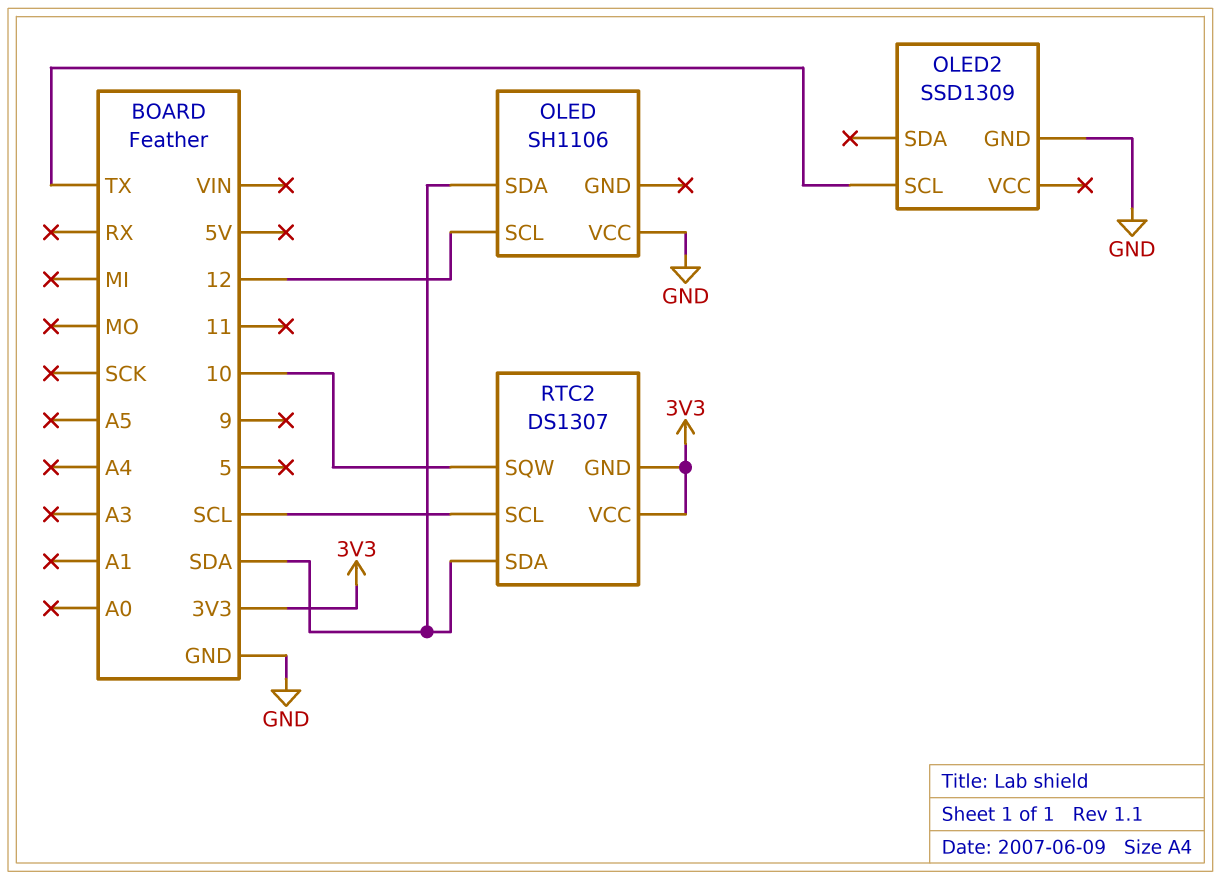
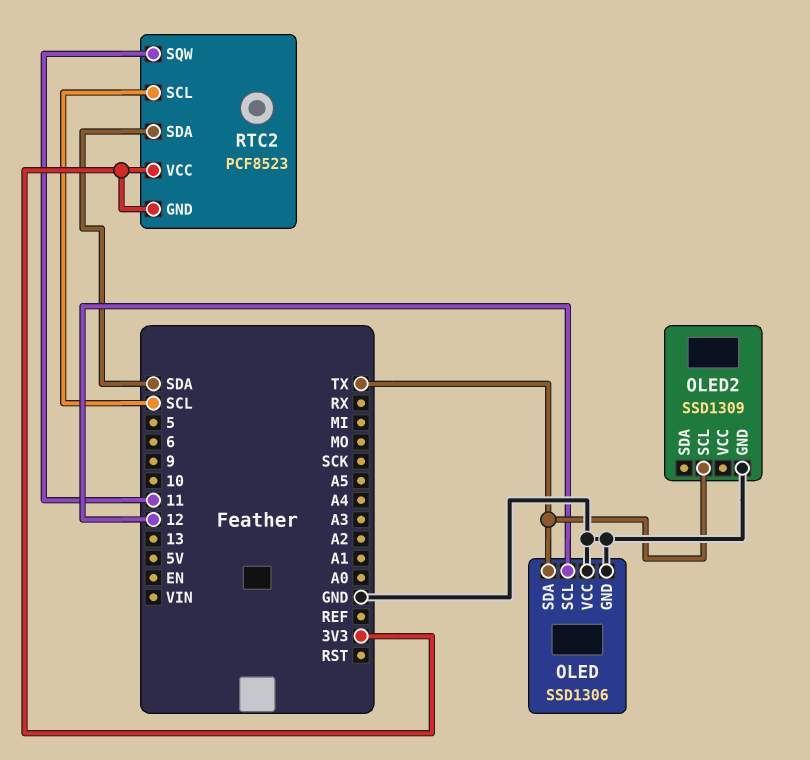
OLED: SH1106 -> SSD1306
OLED pin GND: none -> GND
OLED pin SDA: SDA -> TX
RTC2: DS1307 -> PCF8523
RTC2 pin SQW: 10 -> 11

